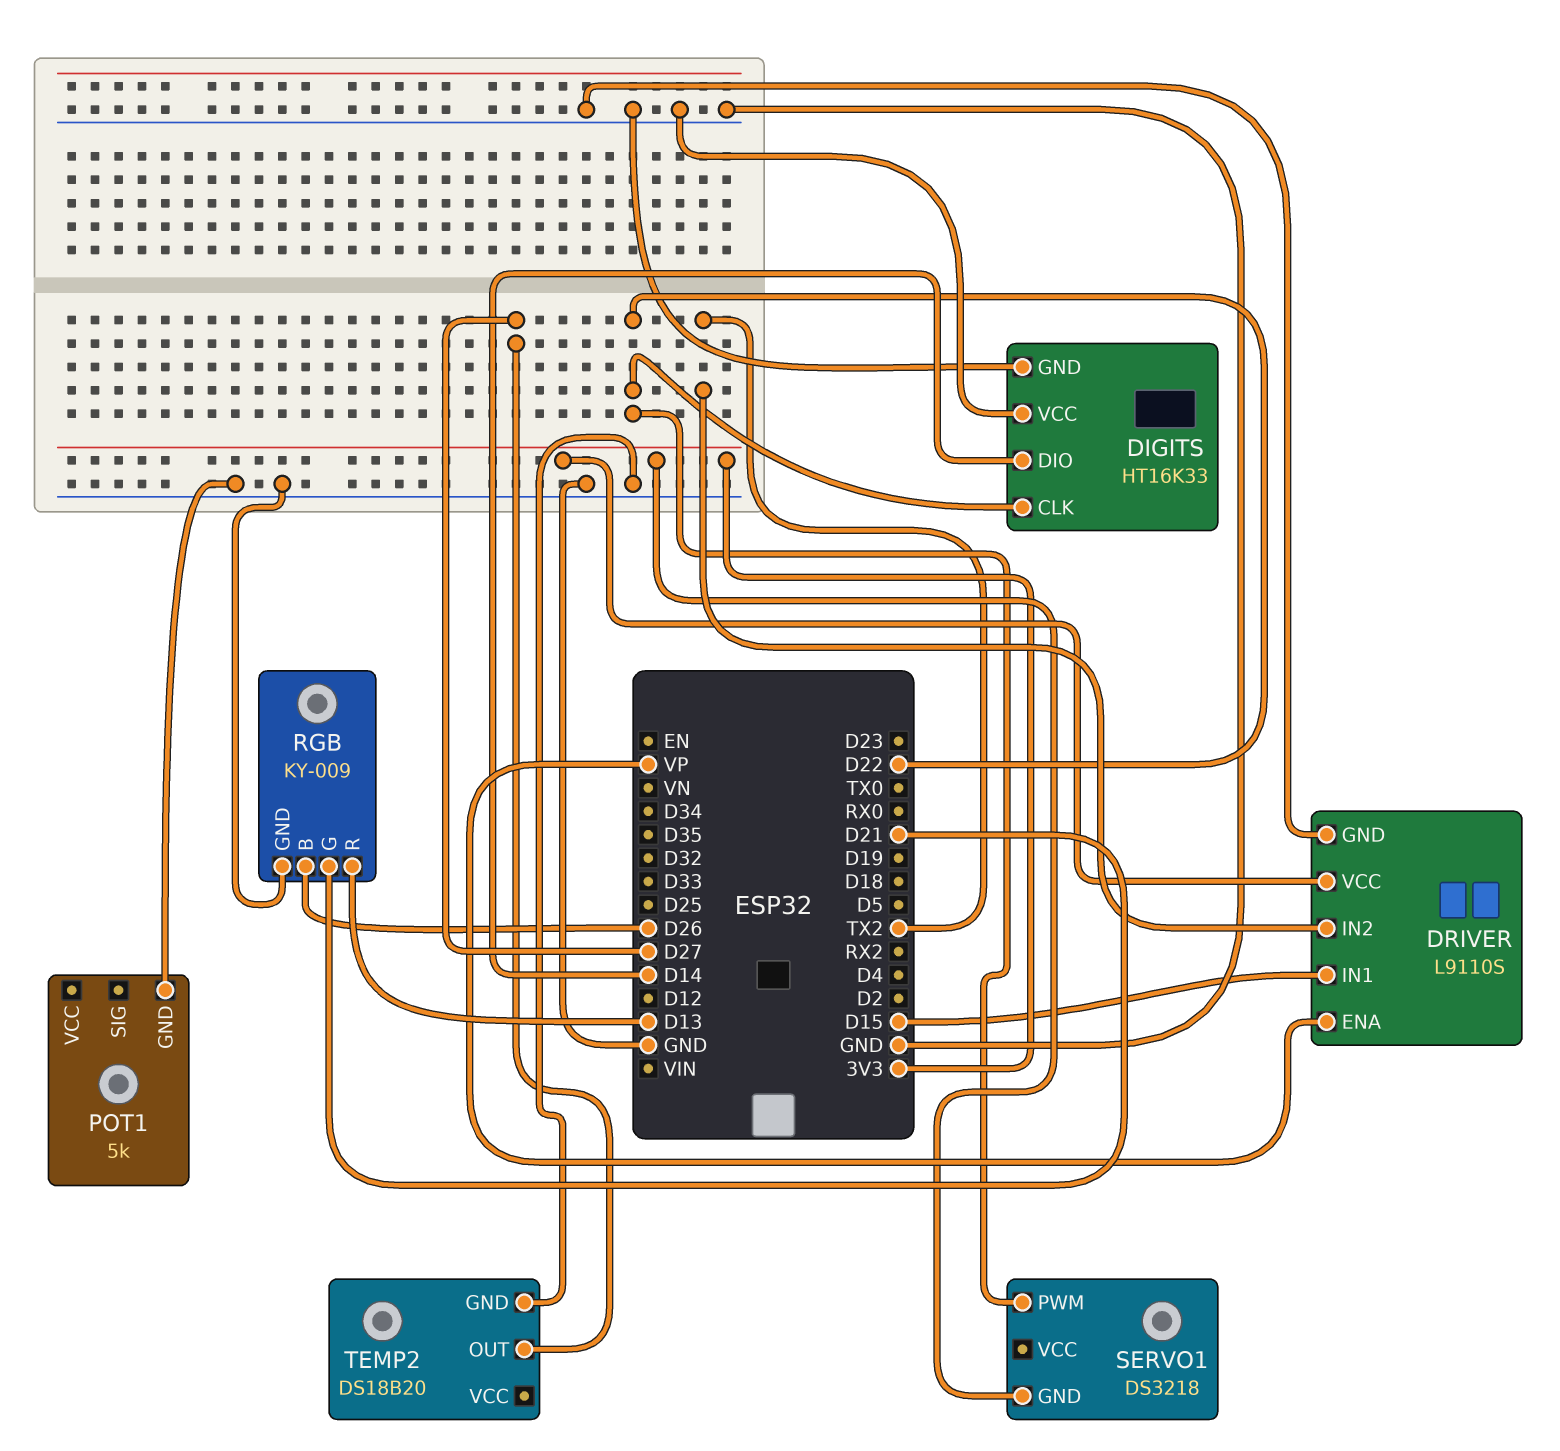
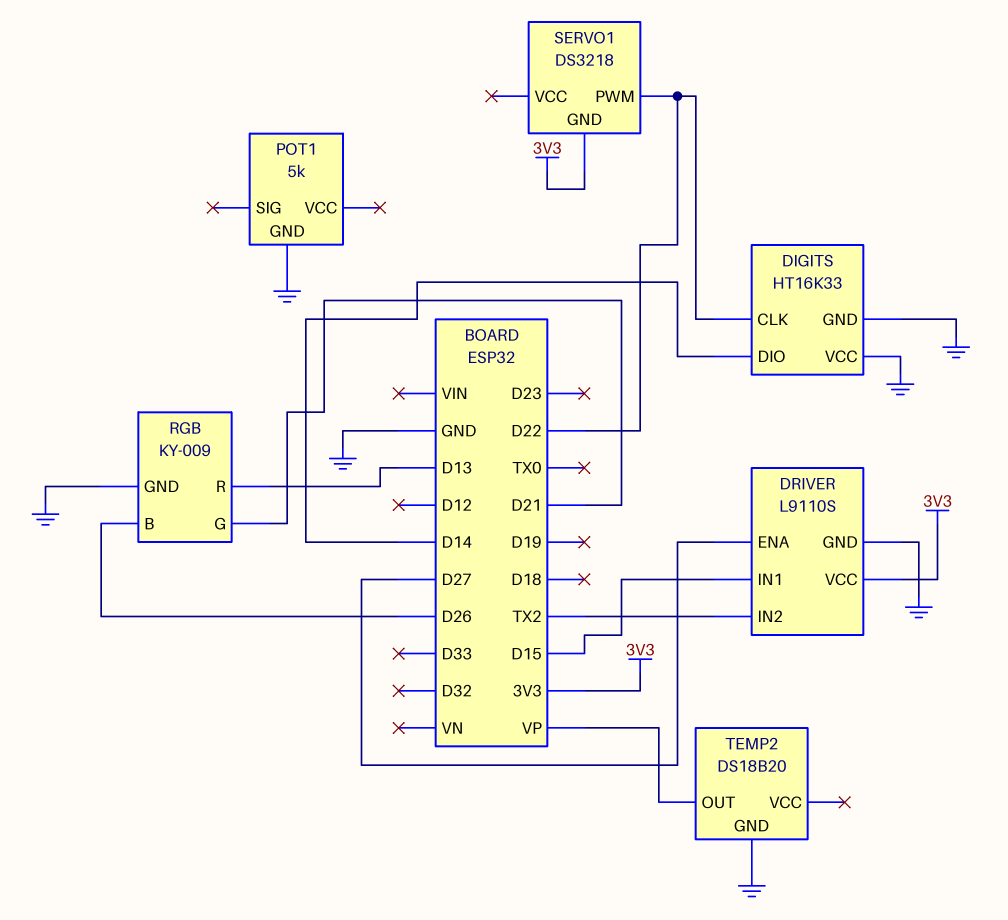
DRIVER pin ENA: VP -> D27
TEMP2 pin OUT: D27 -> VP

